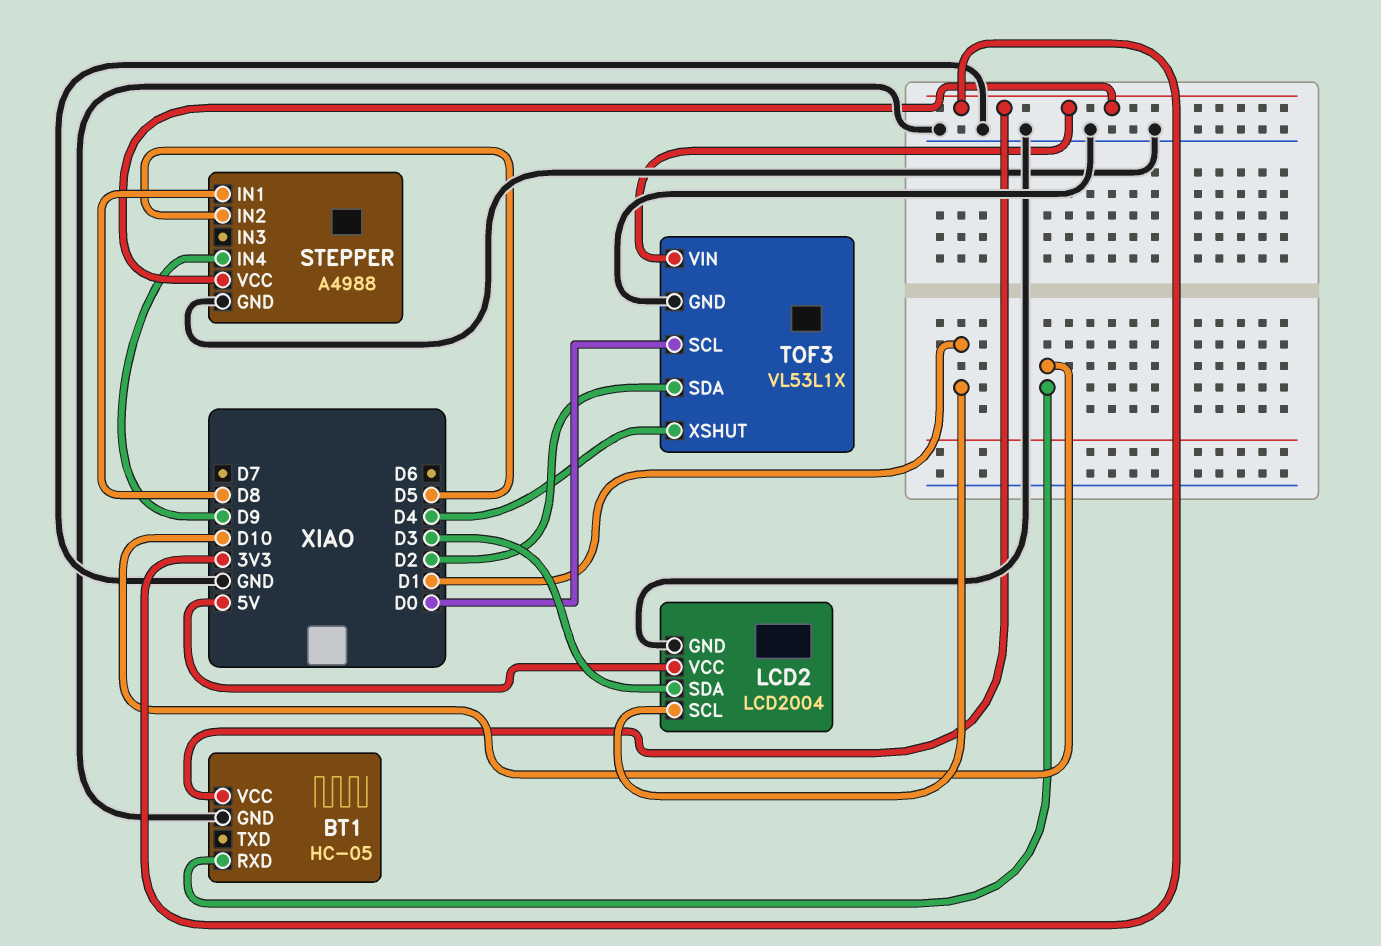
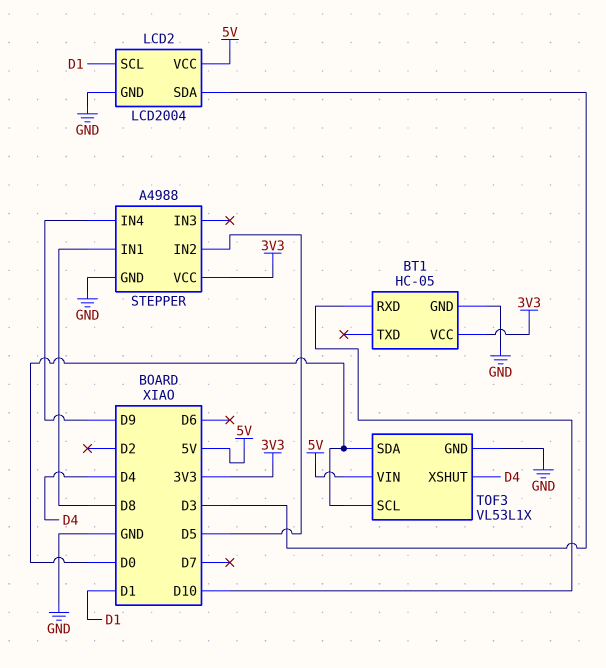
TOF3 pin SDA: D2 -> D0
TOF3 pin VIN: 3V3 -> 5V

